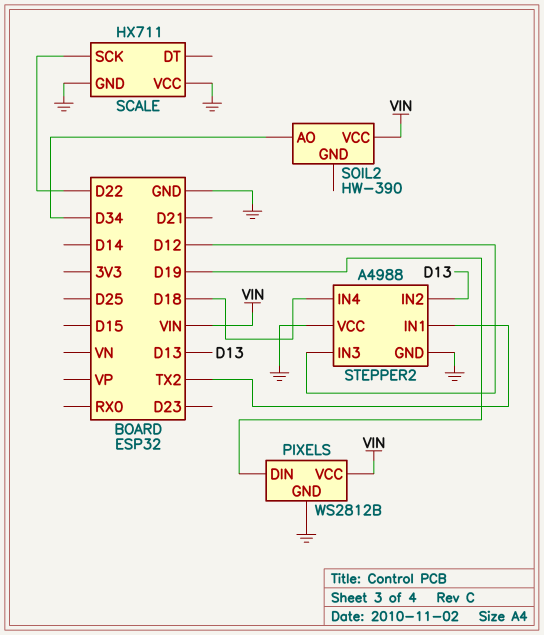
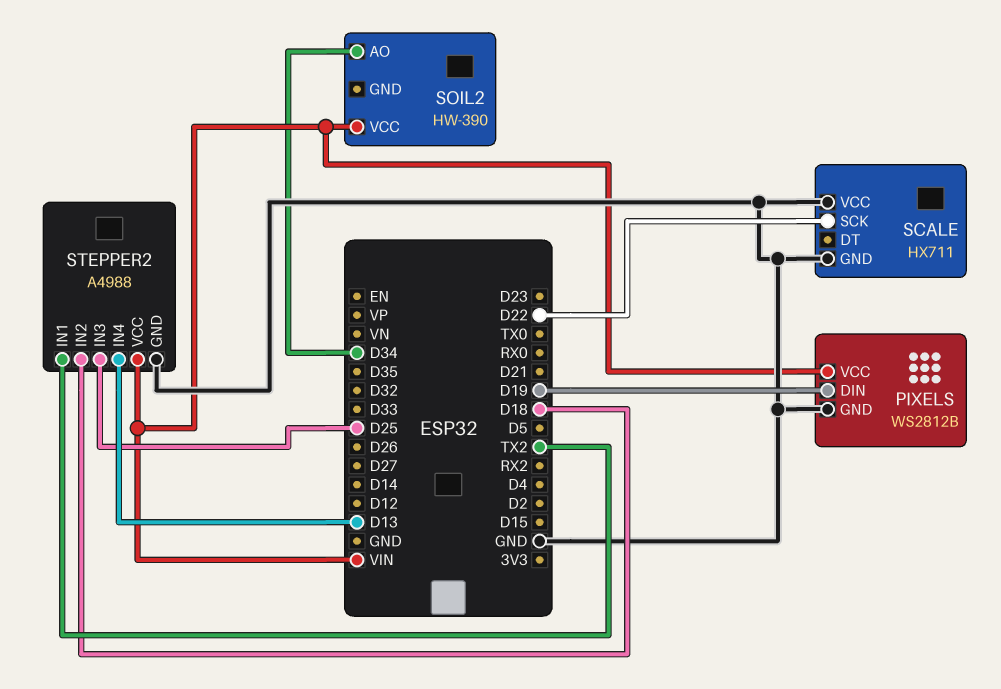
STEPPER2 pin IN2: D13 -> D18
STEPPER2 pin IN3: D12 -> D25
STEPPER2 pin IN4: D18 -> D13
STEPPER2 pin VCC: GND -> VIN

